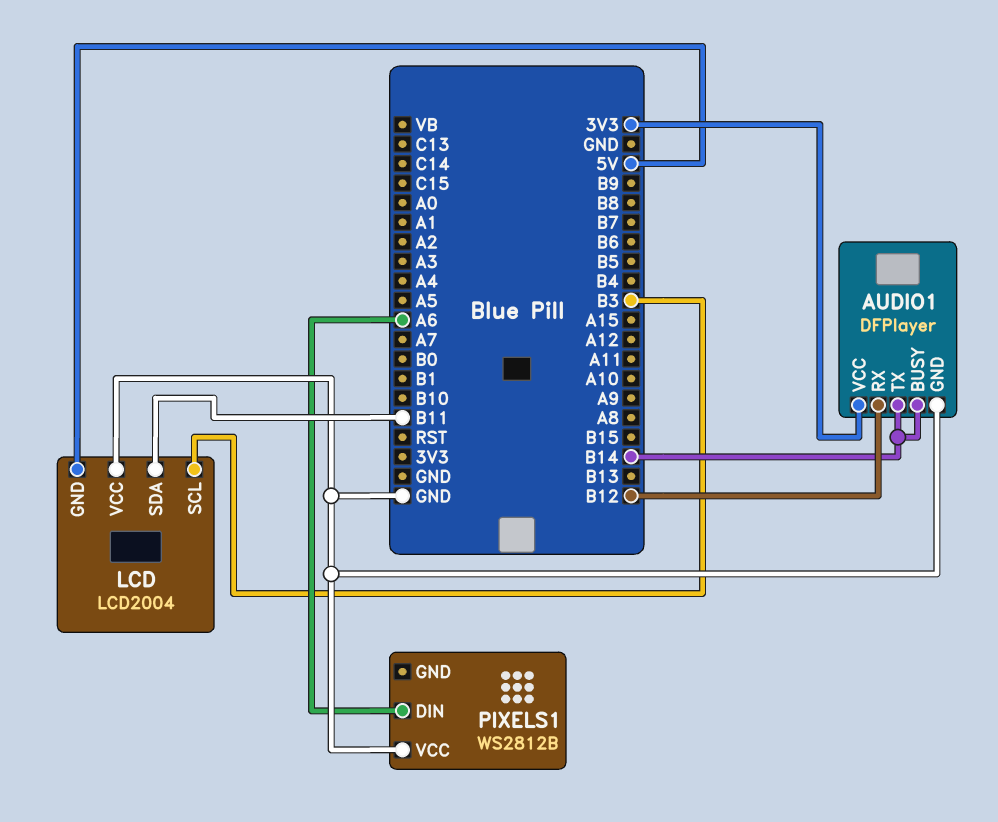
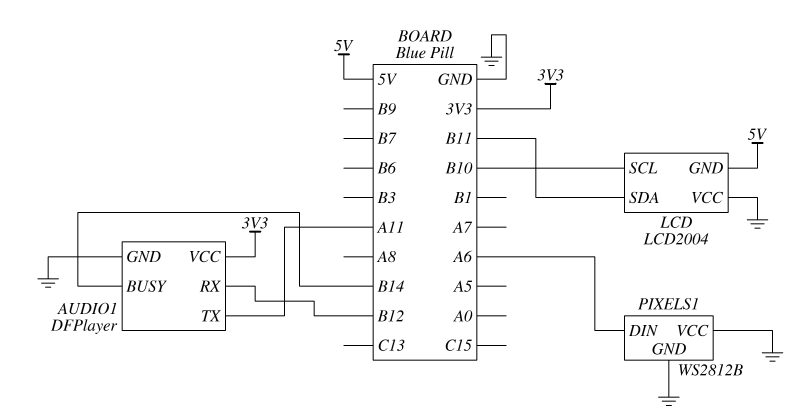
AUDIO1 pin TX: B14 -> A11
LCD pin SCL: B3 -> B10
PIXELS1 pin GND: none -> GND

